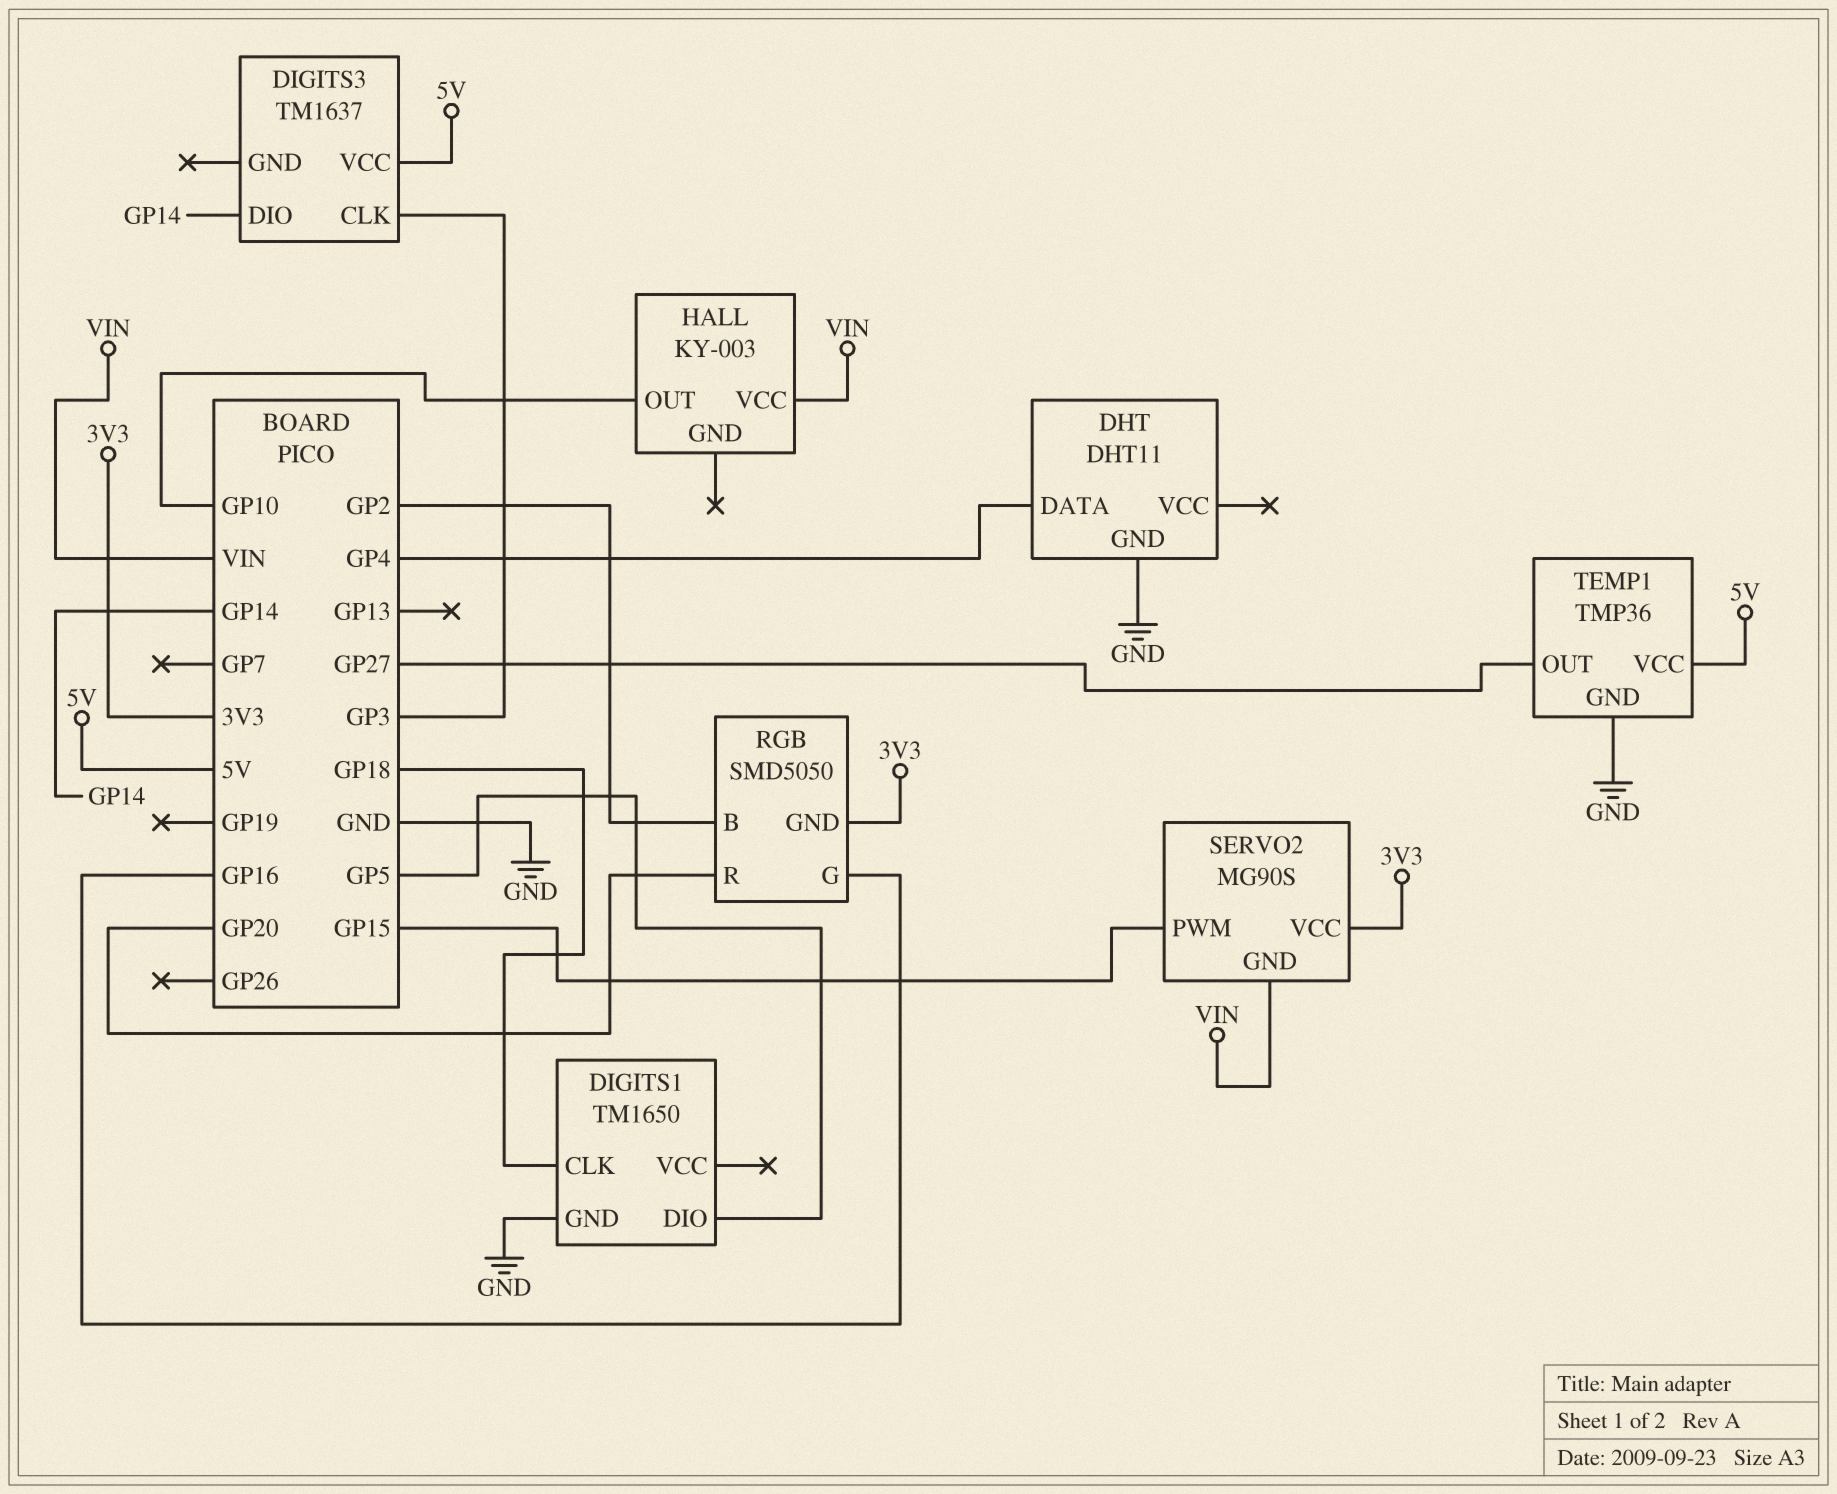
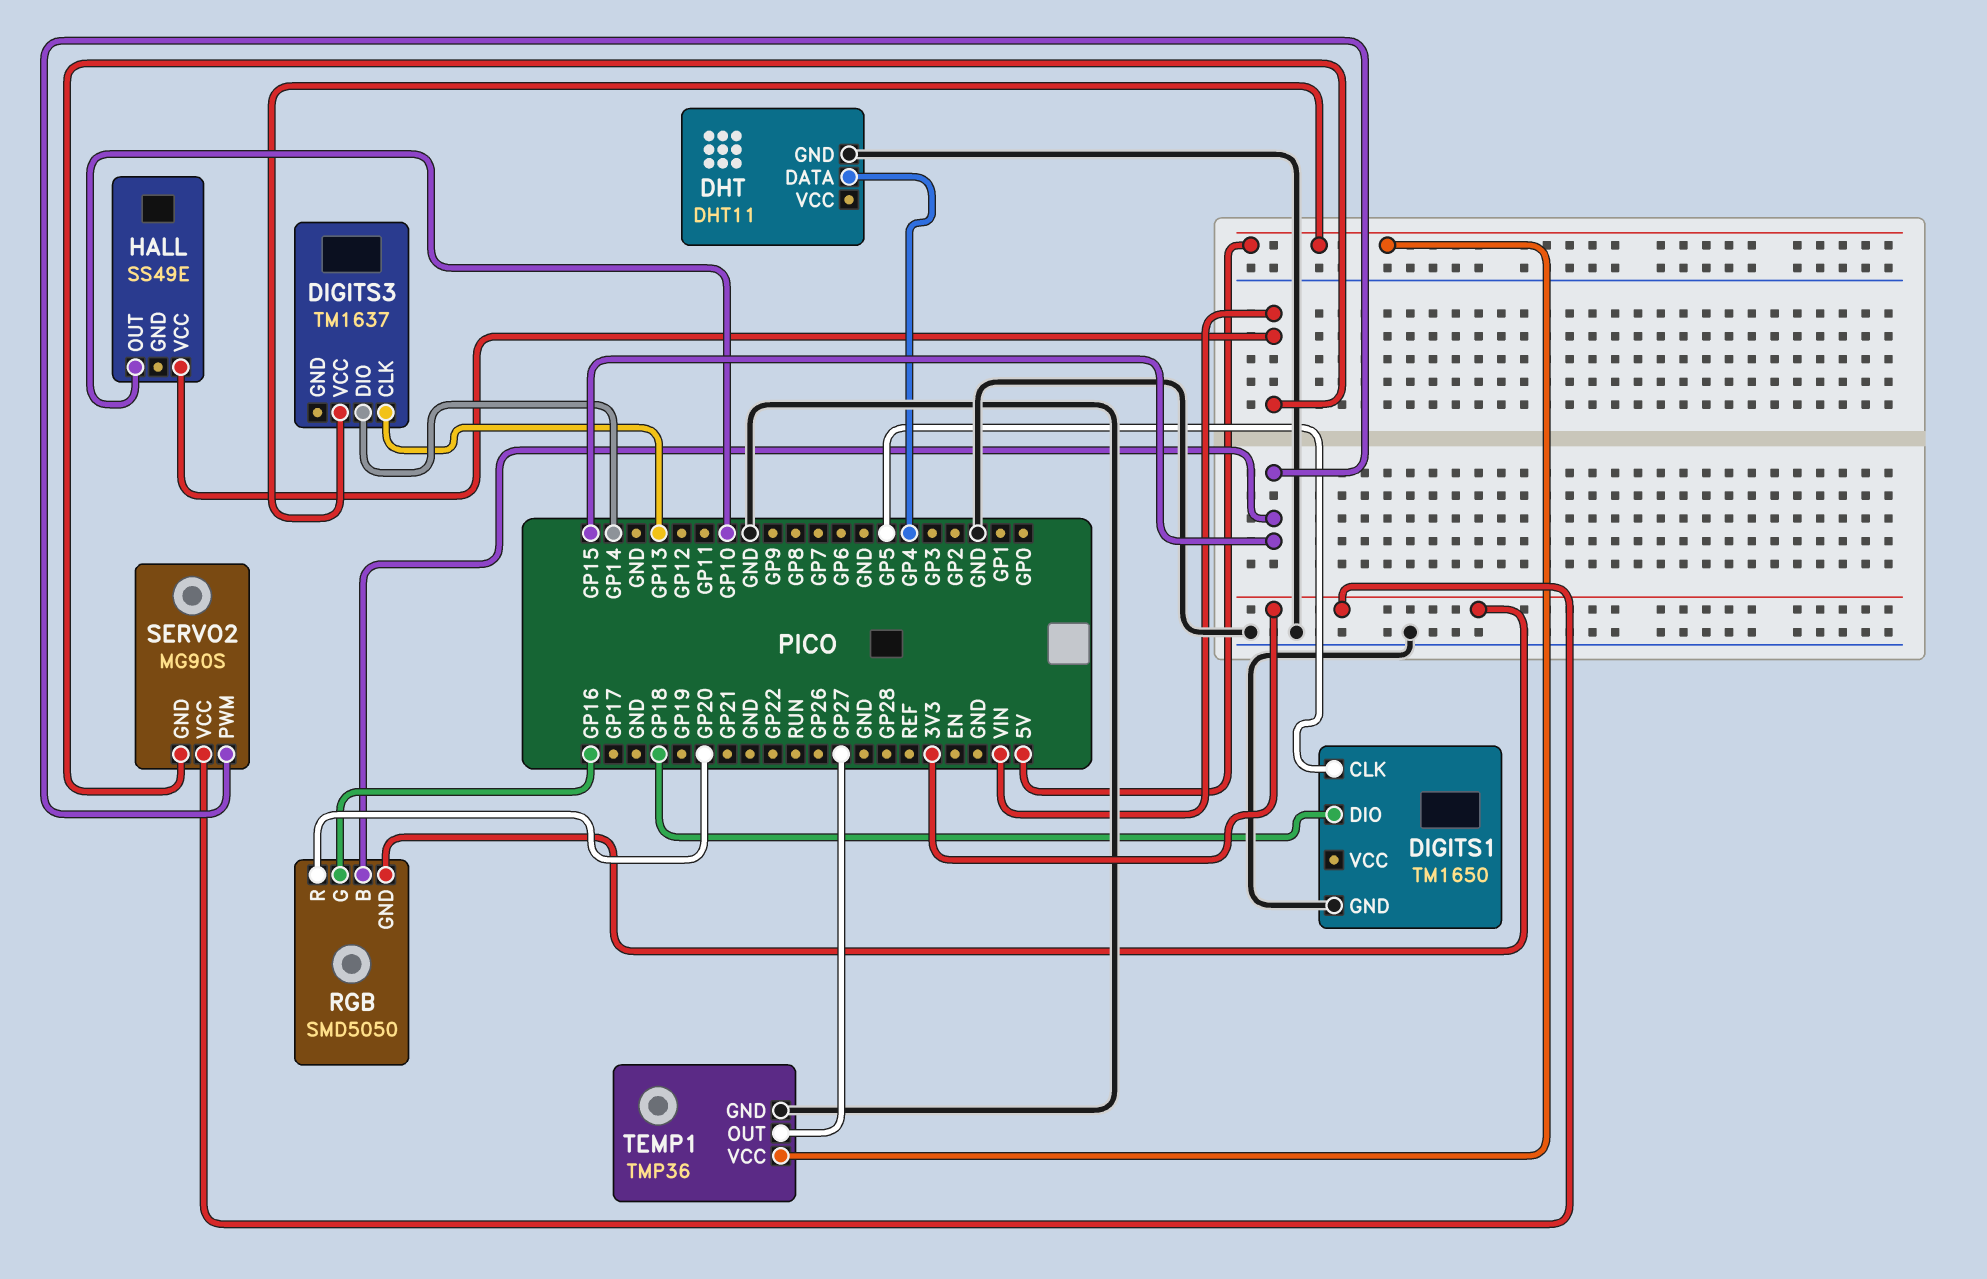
DIGITS1 pin CLK: GP18 -> GP5
DIGITS1 pin DIO: GP5 -> GP18
DIGITS3 pin CLK: GP3 -> GP13
HALL: KY-003 -> SS49E
RGB pin B: GP2 -> GP15

